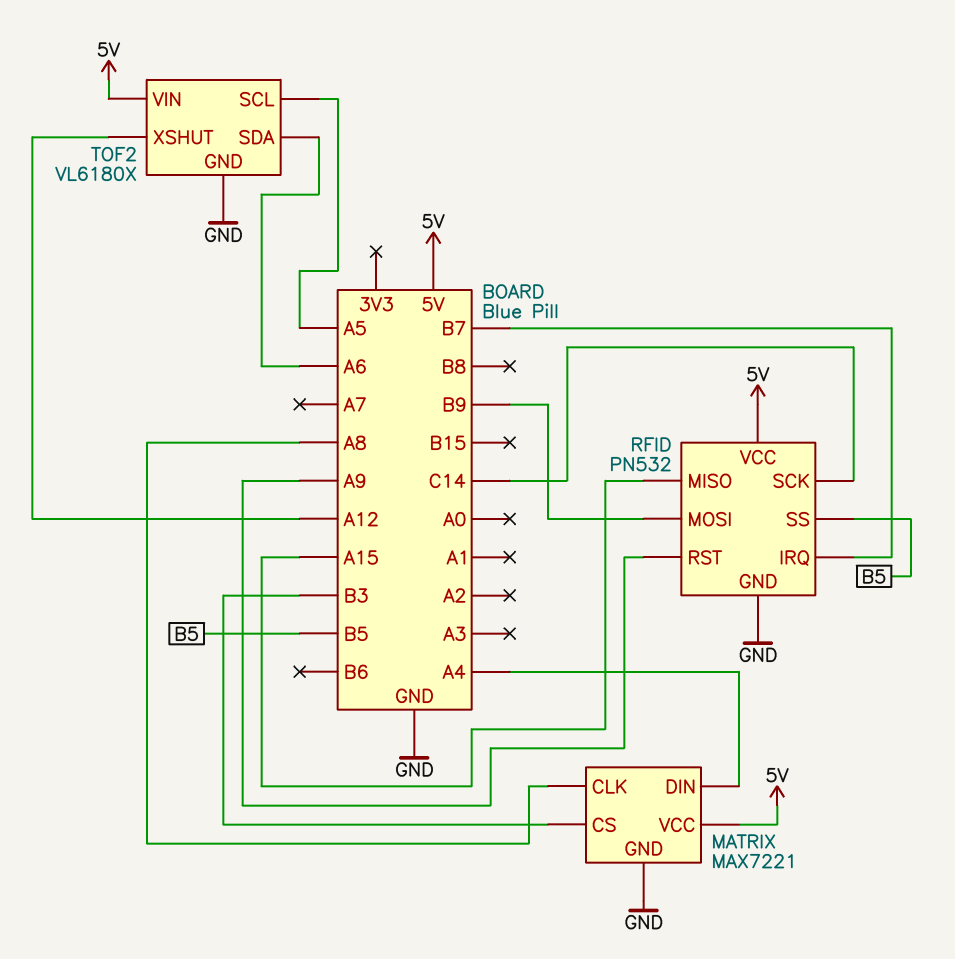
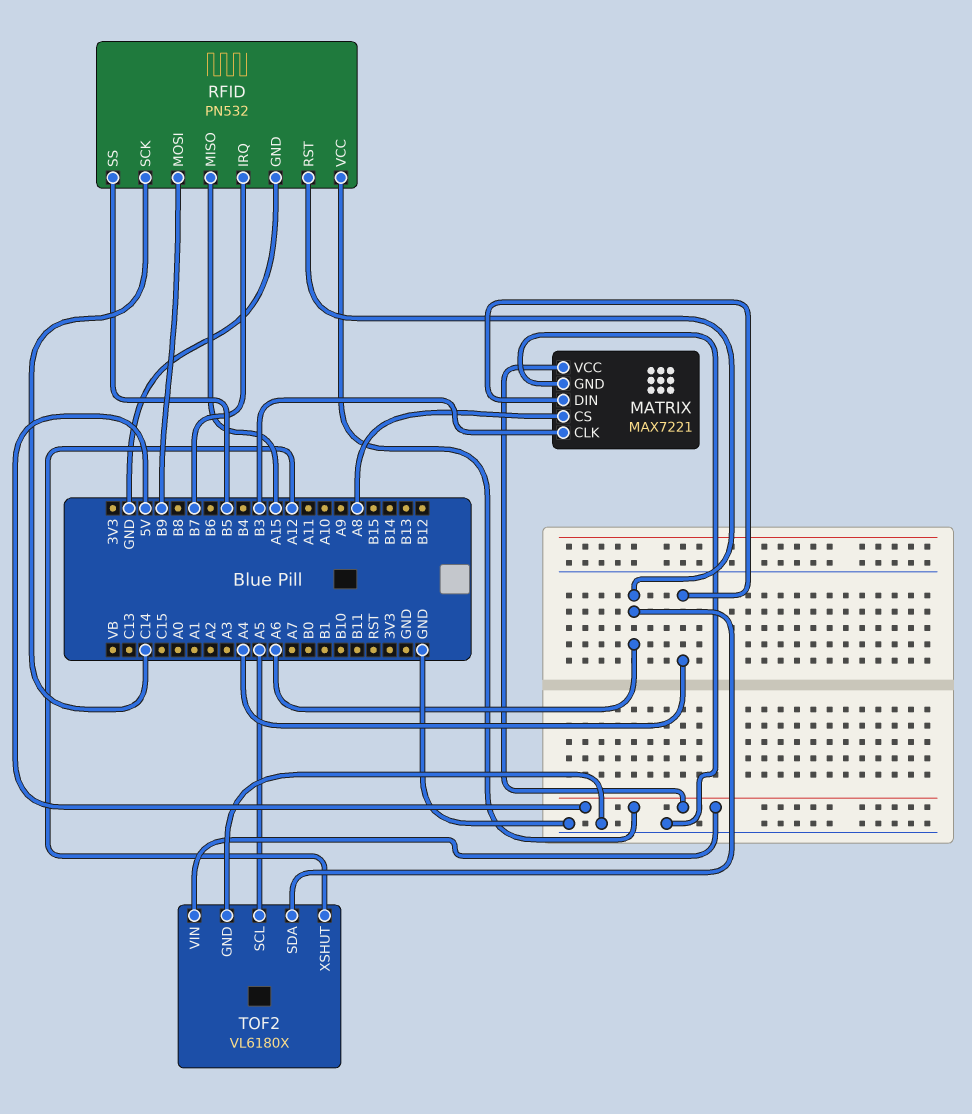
MATRIX pin CLK: A8 -> B3
MATRIX pin CS: B3 -> A8
RFID pin RST: A9 -> A6

